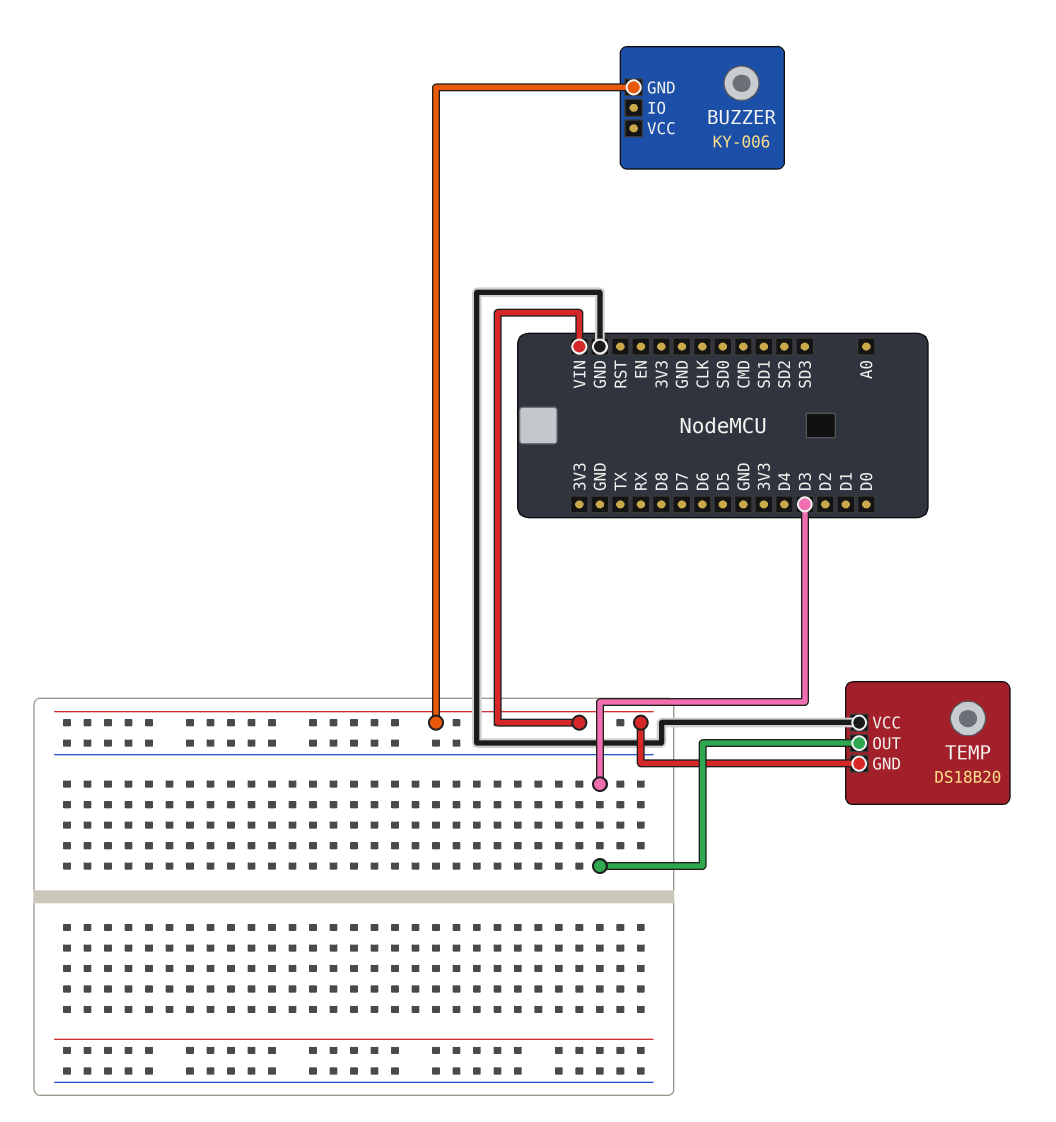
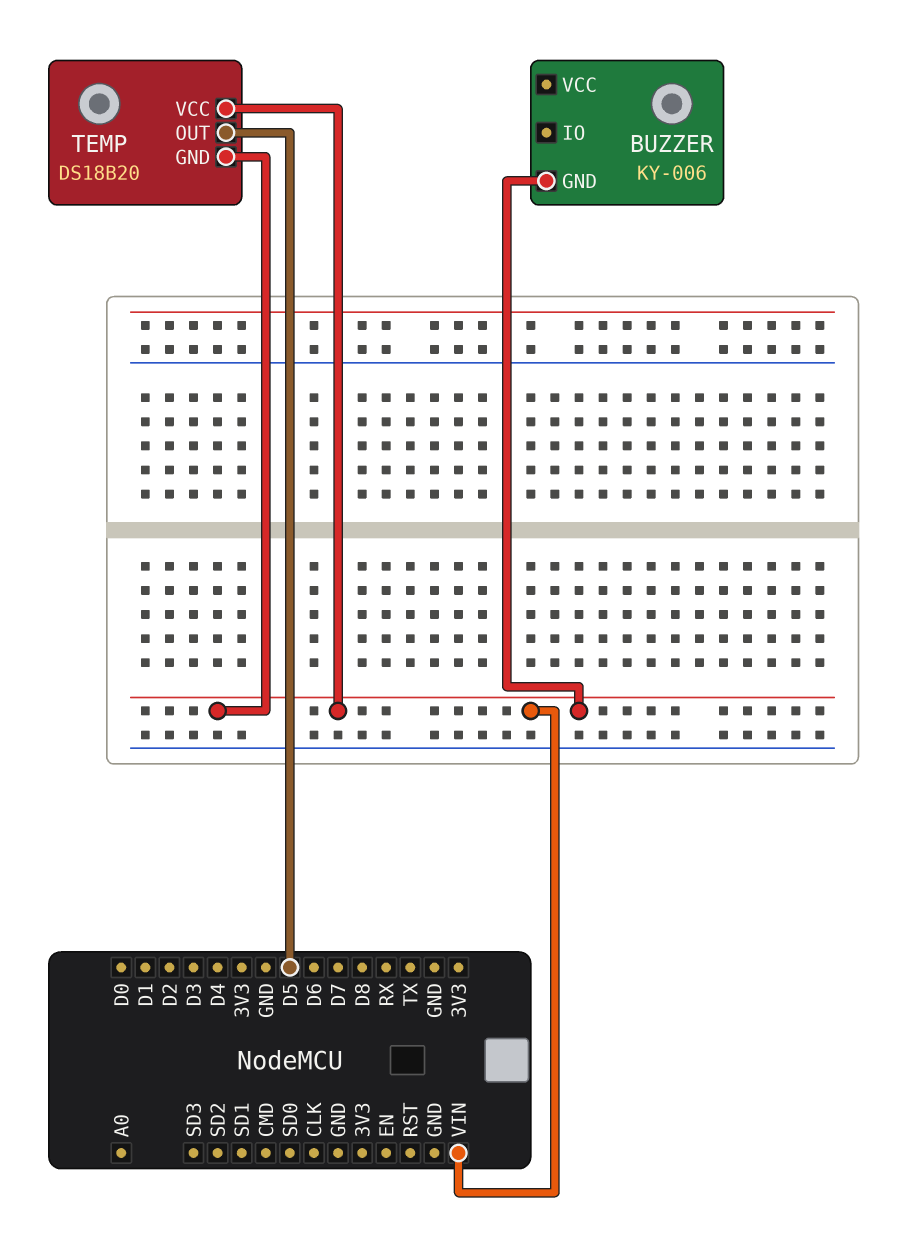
TEMP pin OUT: D3 -> D5
TEMP pin VCC: GND -> VIN

